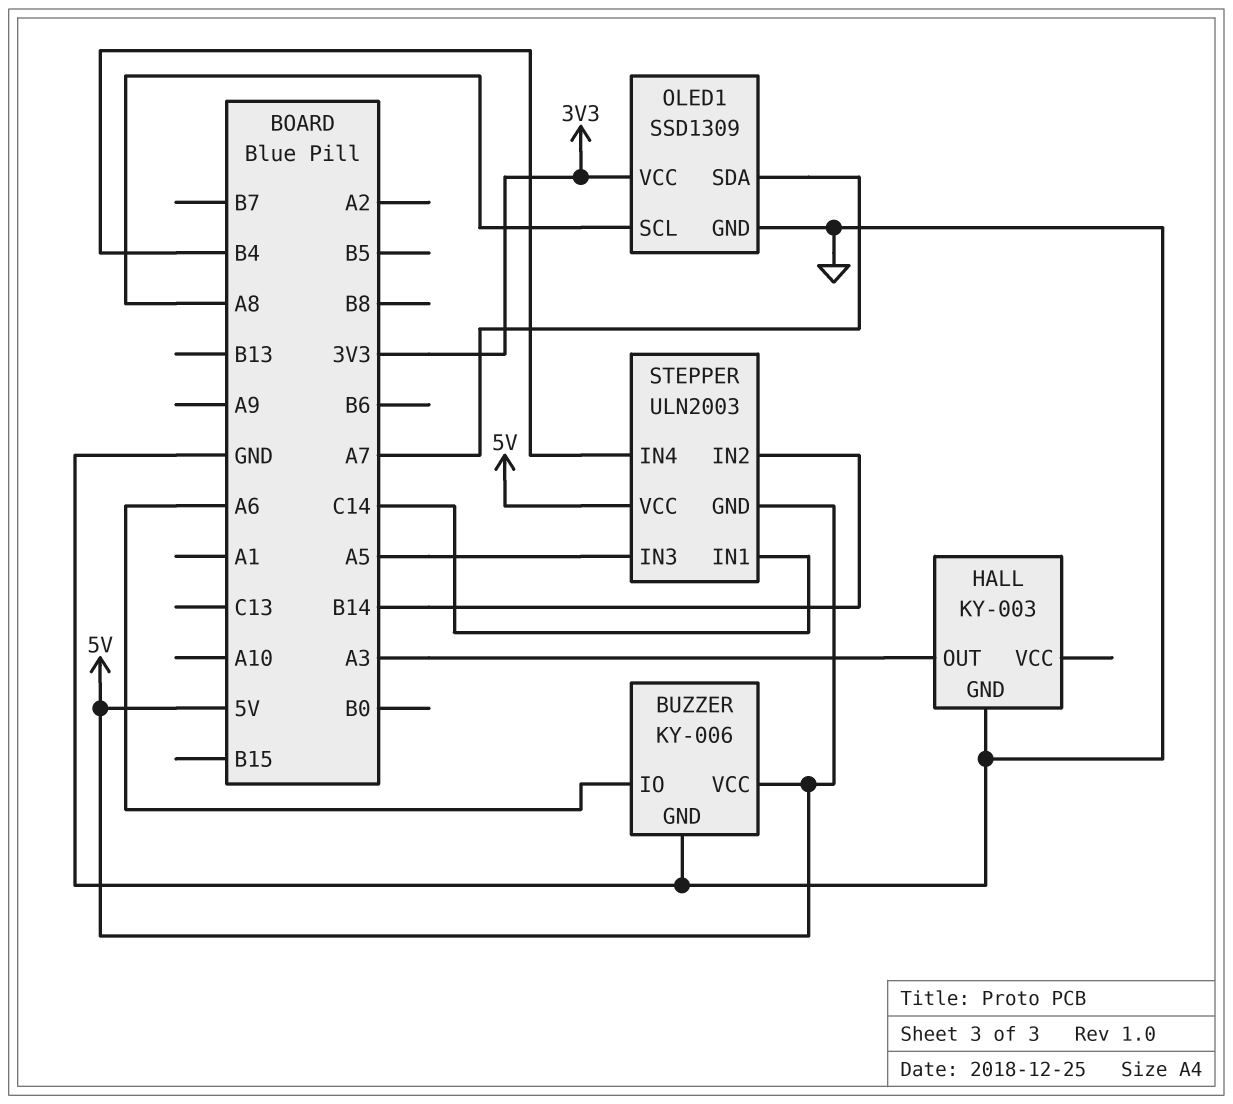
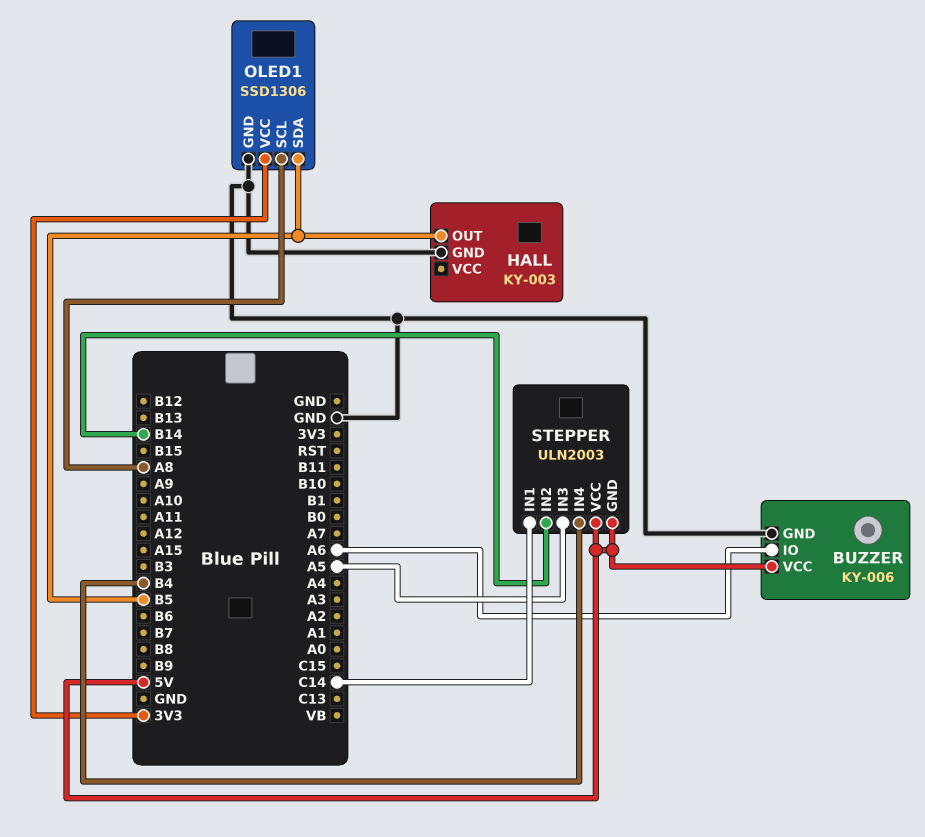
HALL pin OUT: A3 -> B5
OLED1: SSD1309 -> SSD1306
OLED1 pin SDA: A7 -> B5

